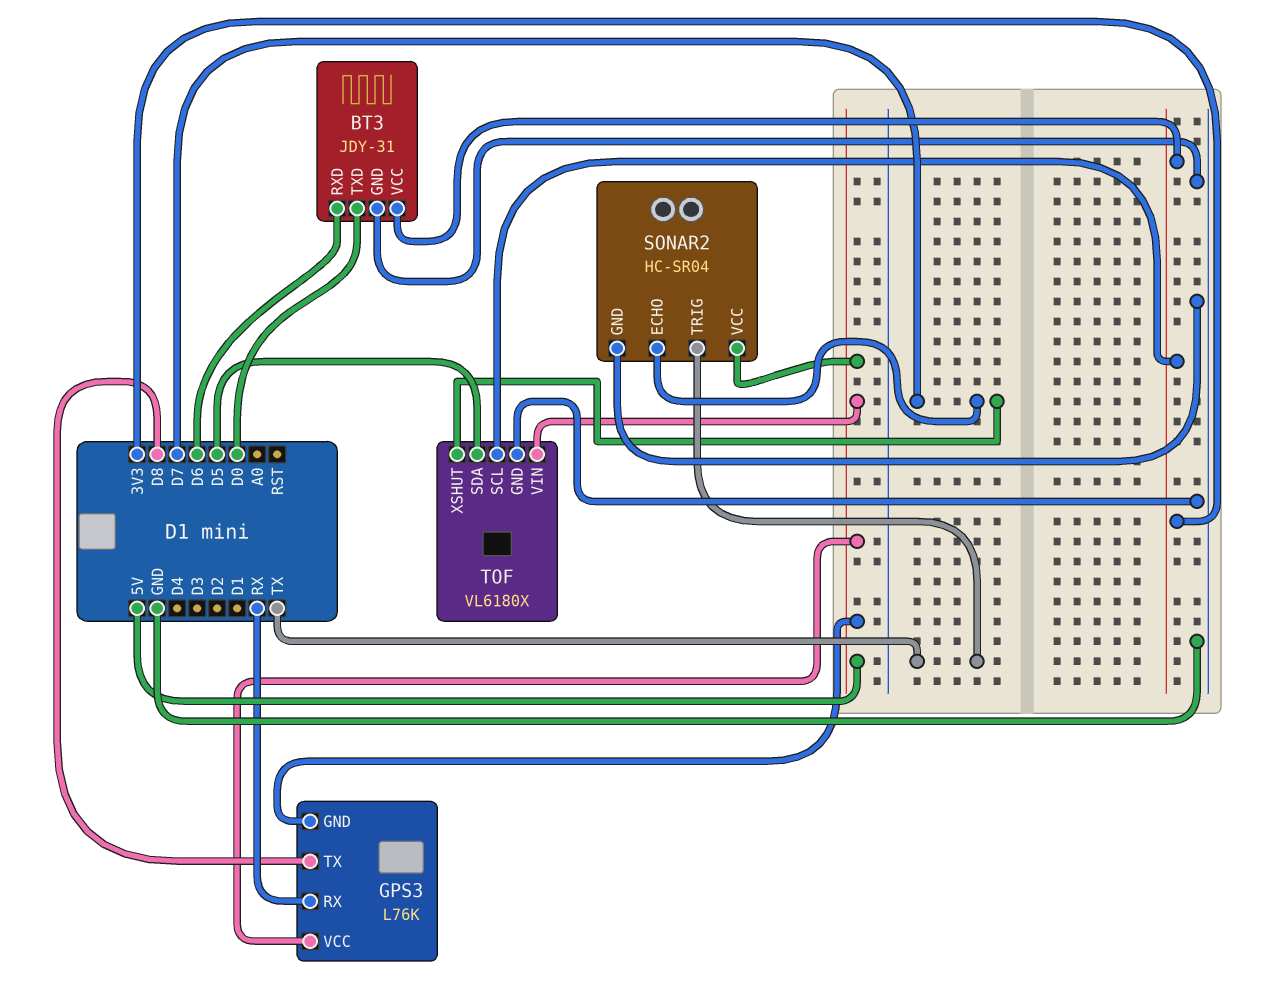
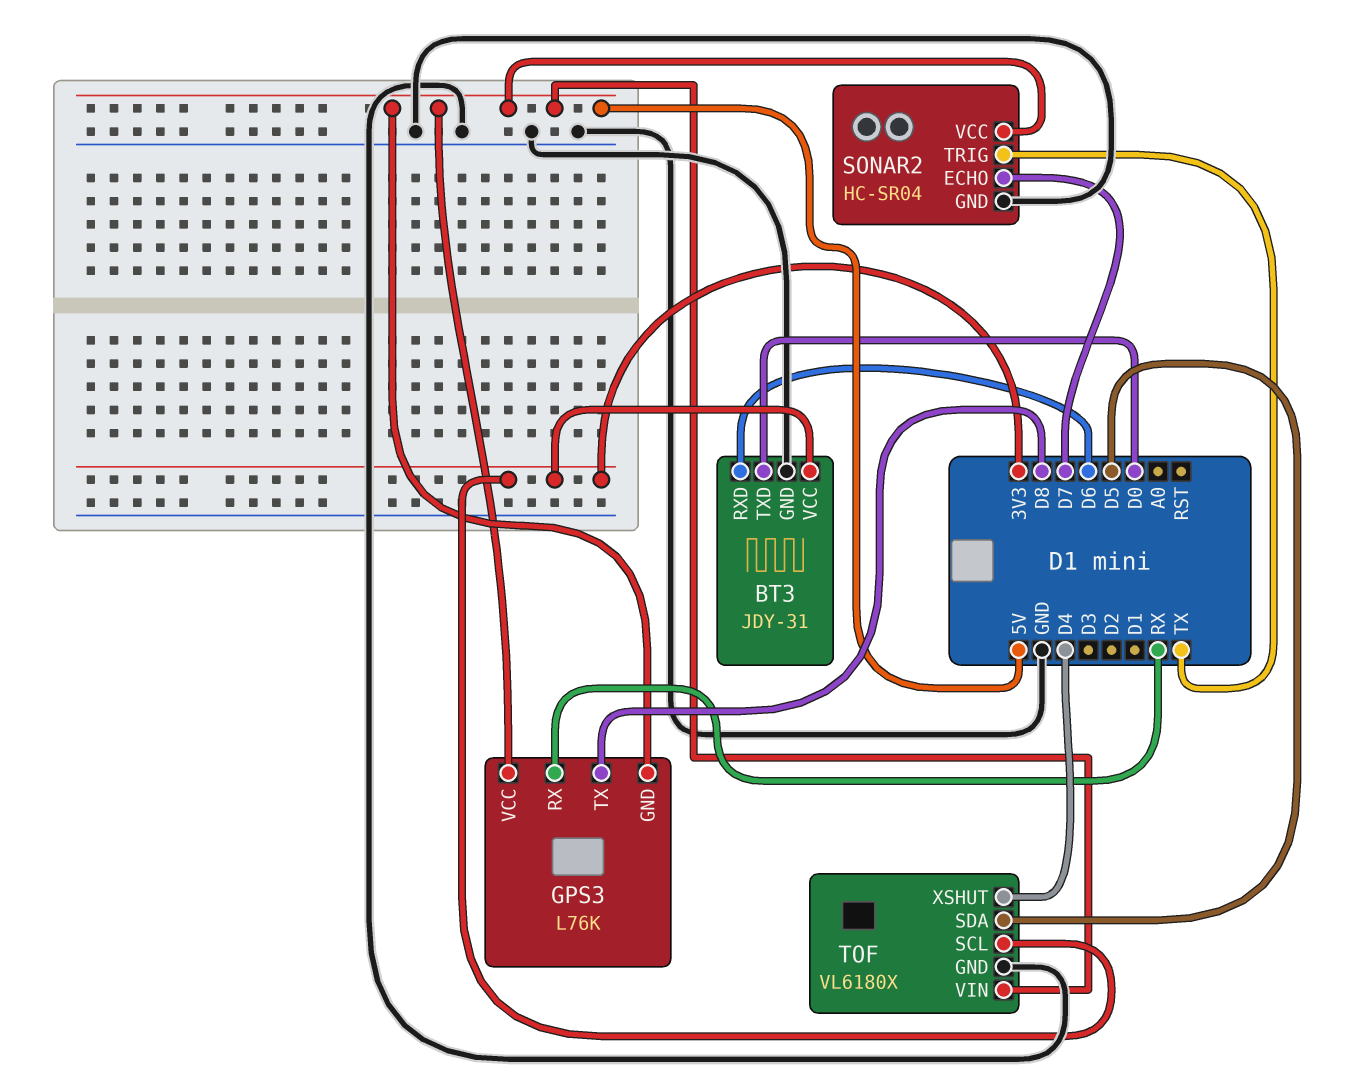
TOF pin XSHUT: D7 -> D4

